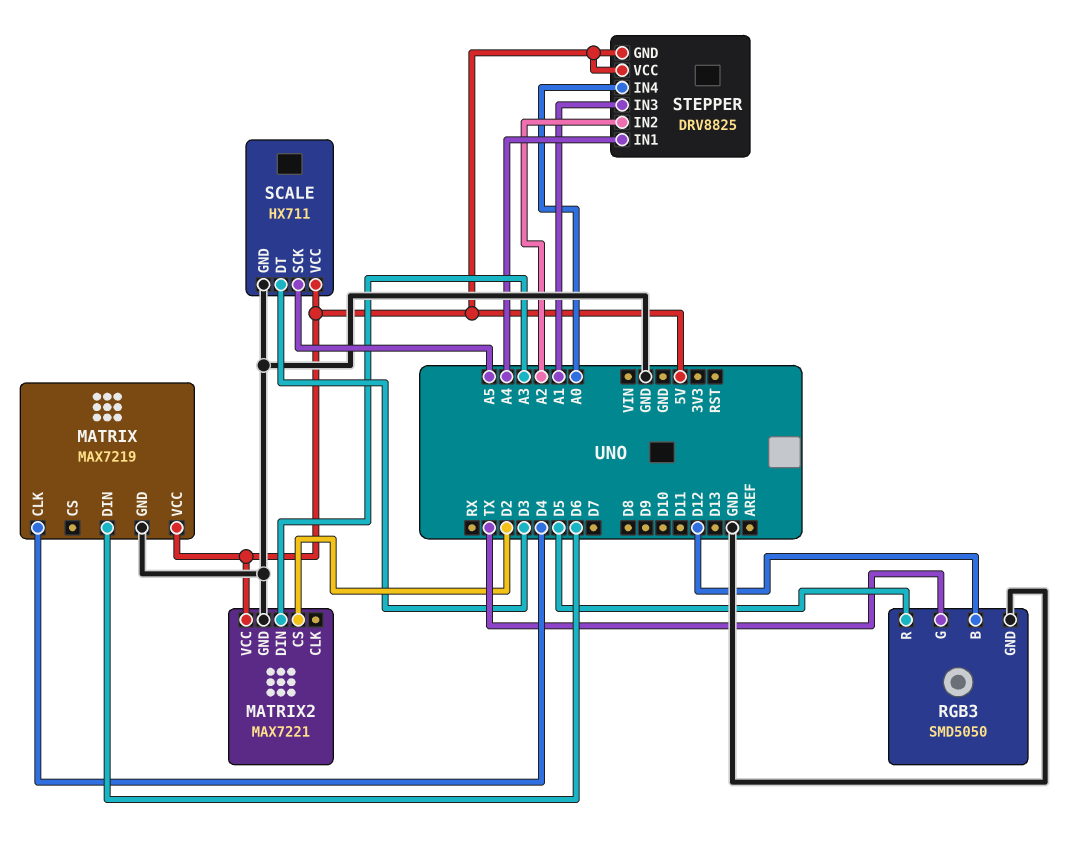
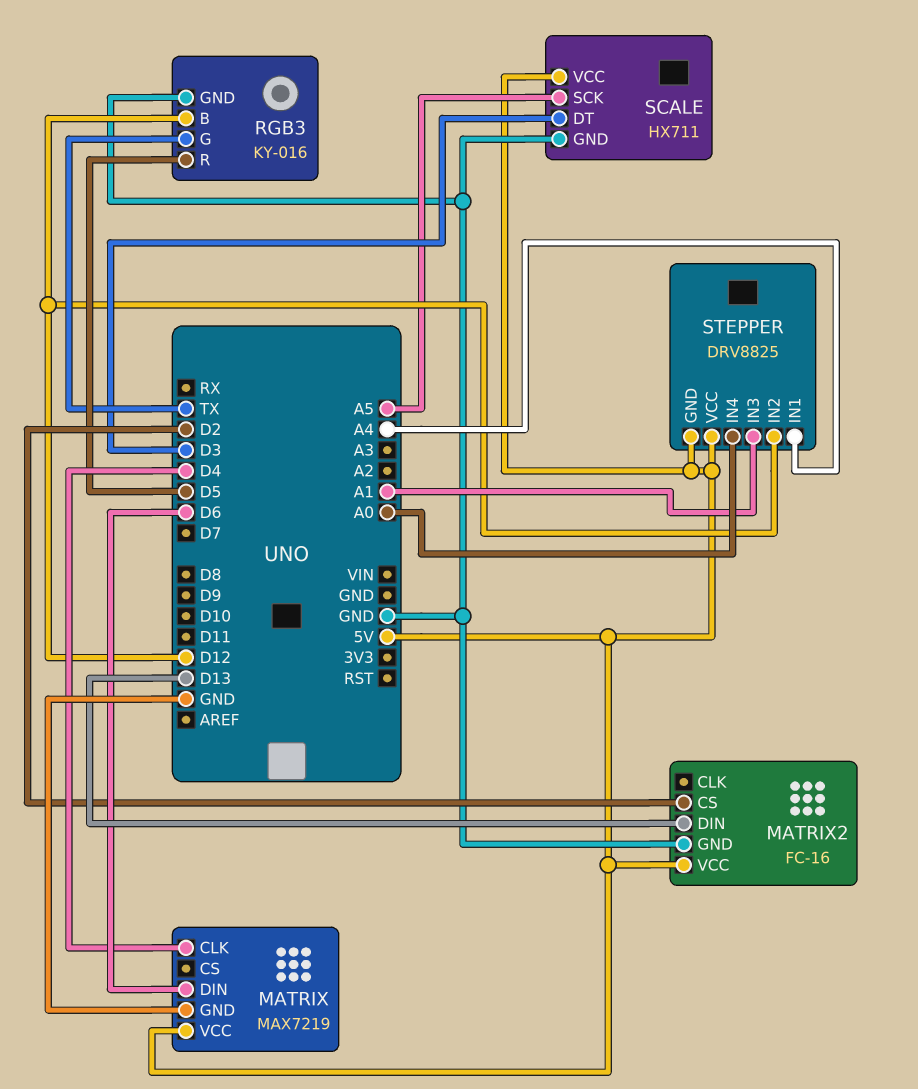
MATRIX2: MAX7221 -> FC-16
MATRIX2 pin DIN: A3 -> D13
RGB3: SMD5050 -> KY-016
STEPPER pin IN2: A2 -> D12

